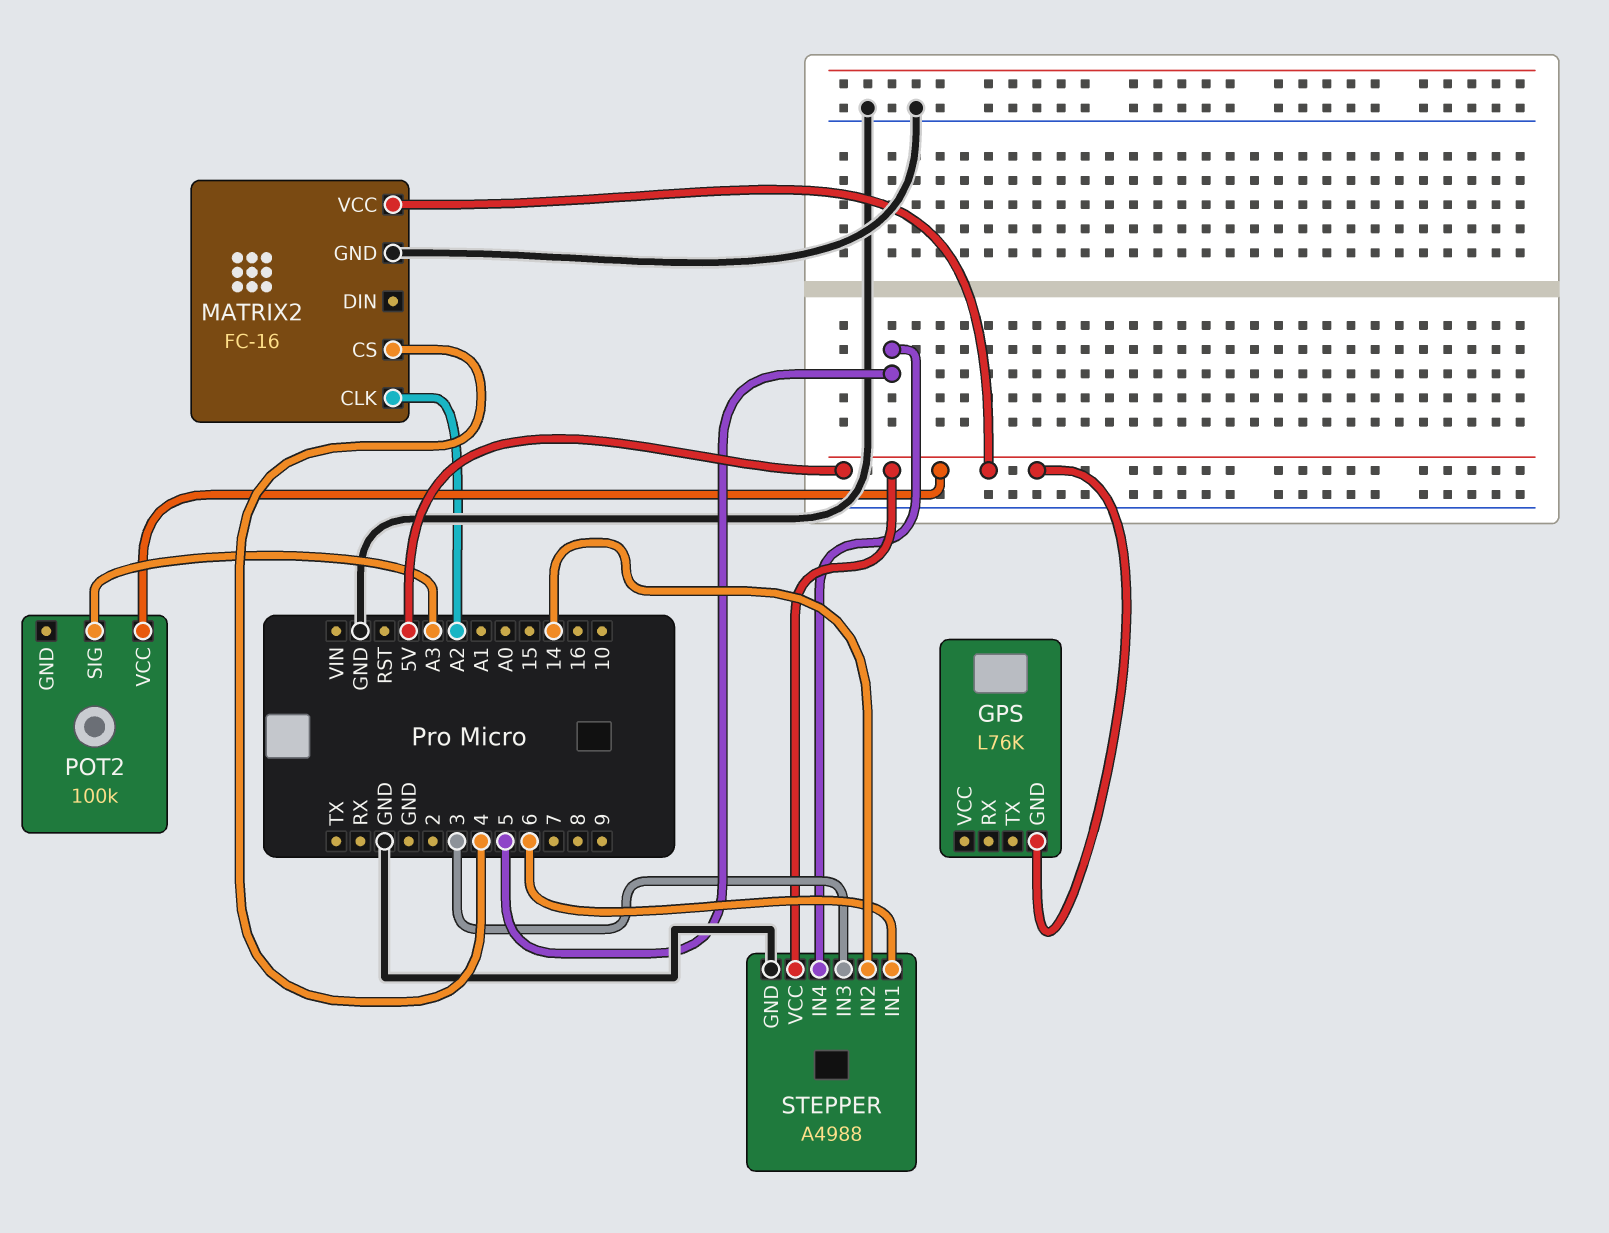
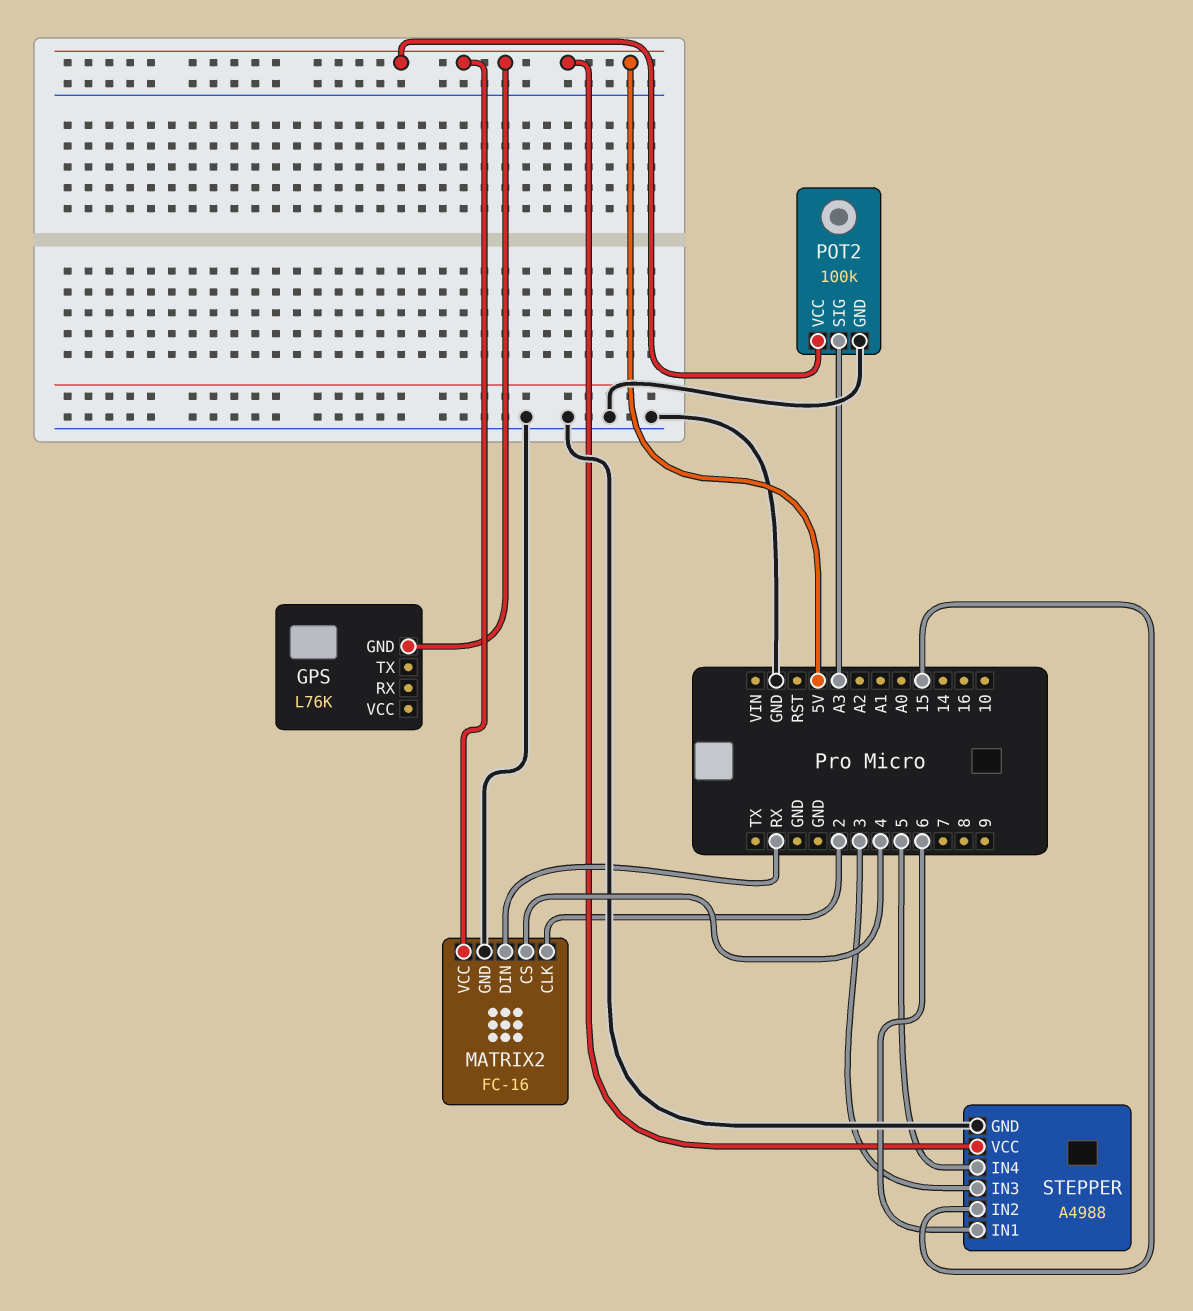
MATRIX2 pin CLK: A2 -> 2
MATRIX2 pin DIN: none -> RX
POT2 pin GND: none -> GND
STEPPER pin IN2: 14 -> 15

